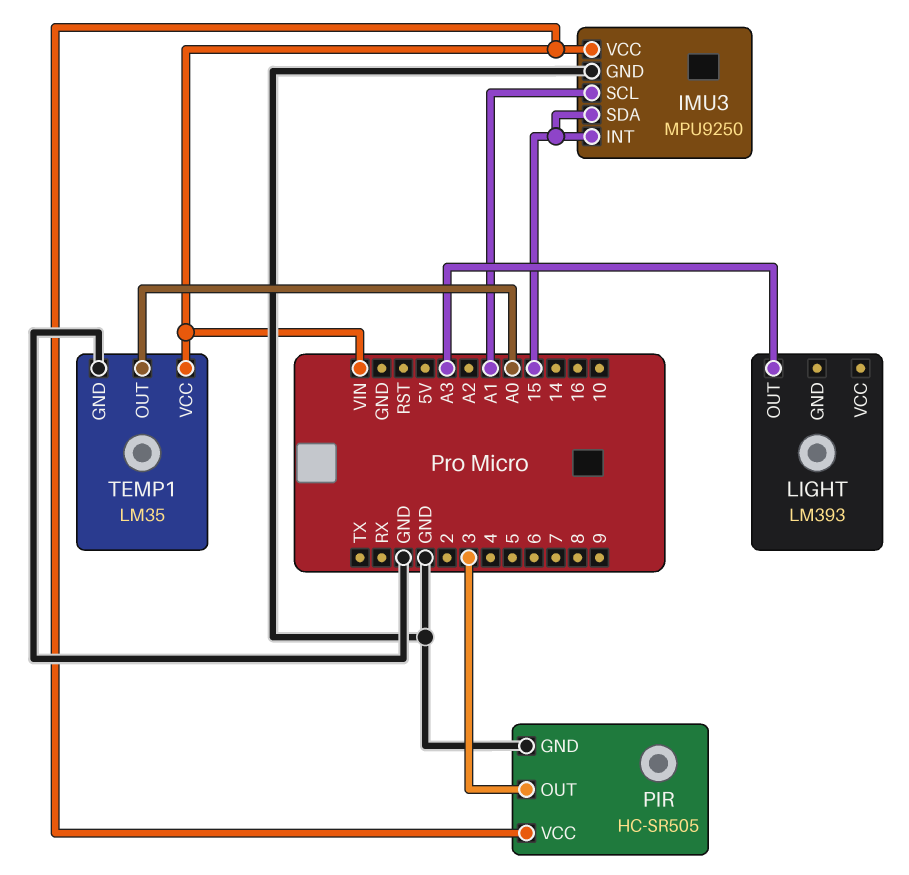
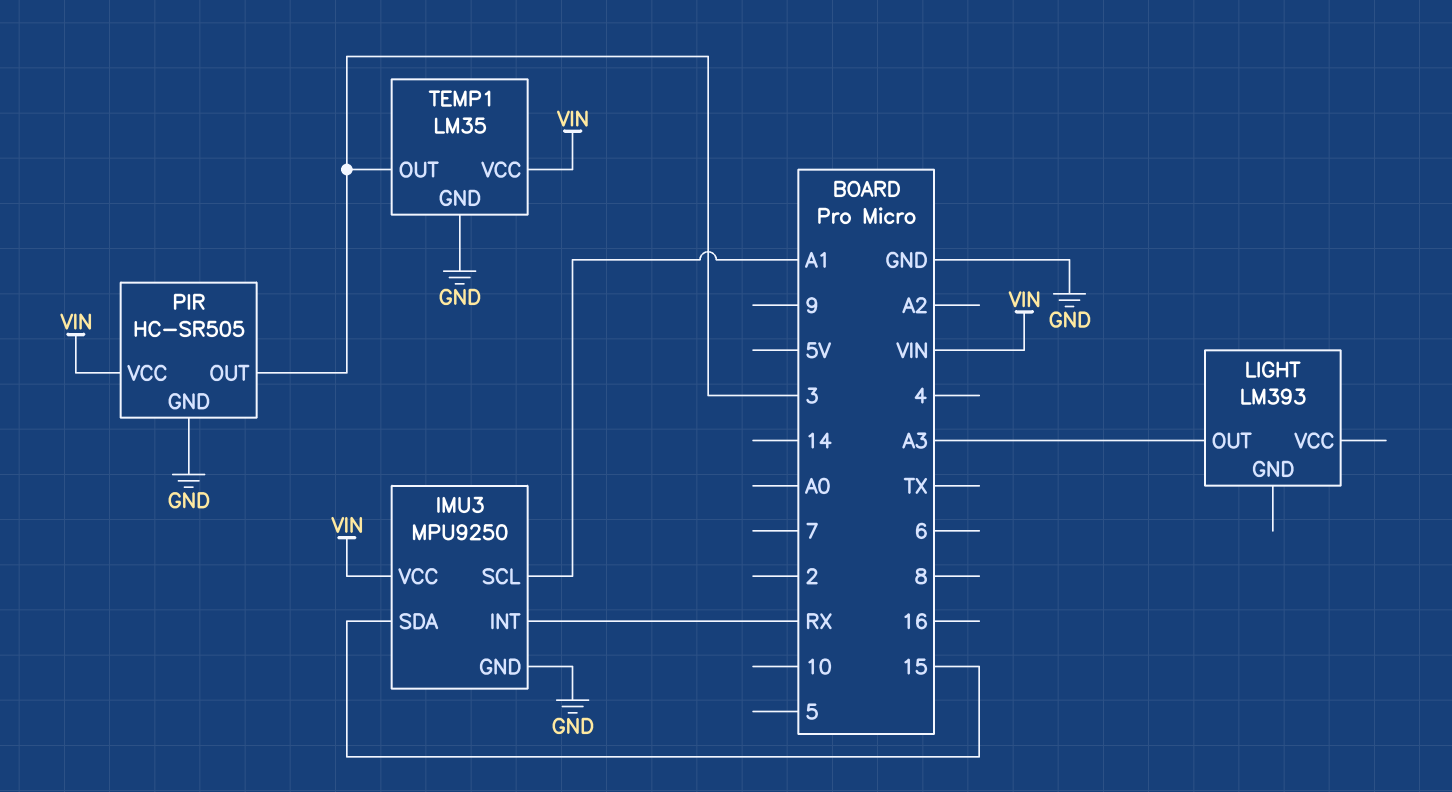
IMU3 pin INT: 15 -> RX
TEMP1 pin OUT: A0 -> 3

